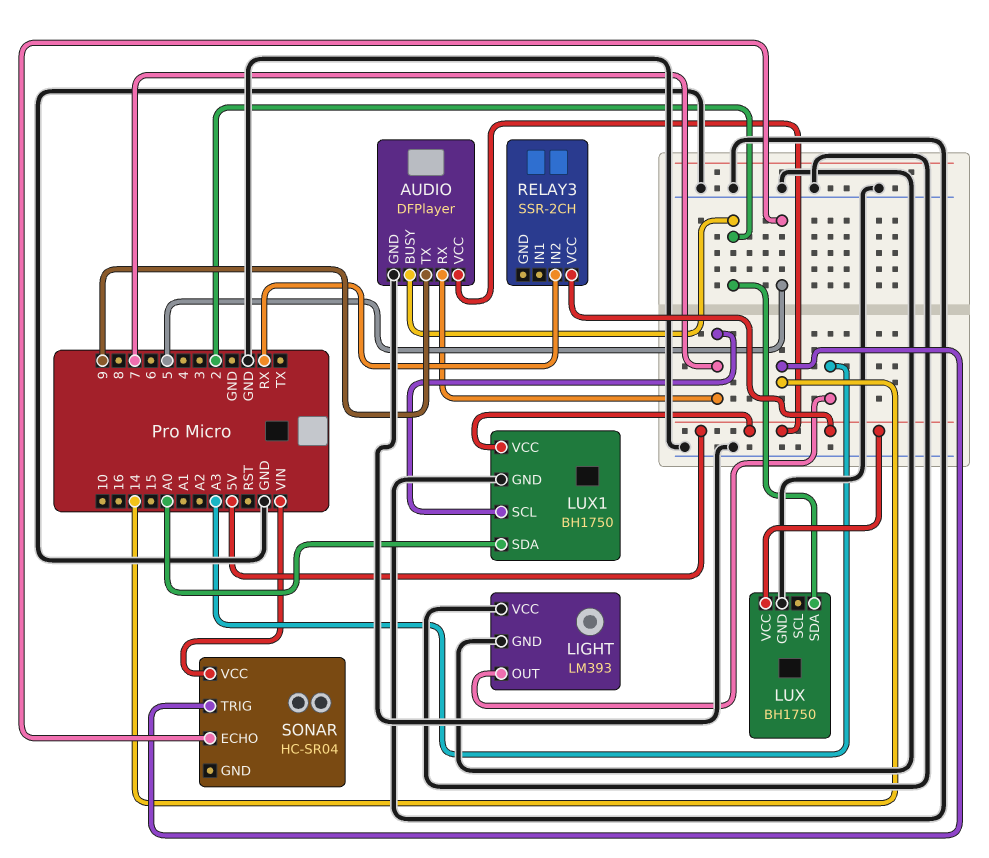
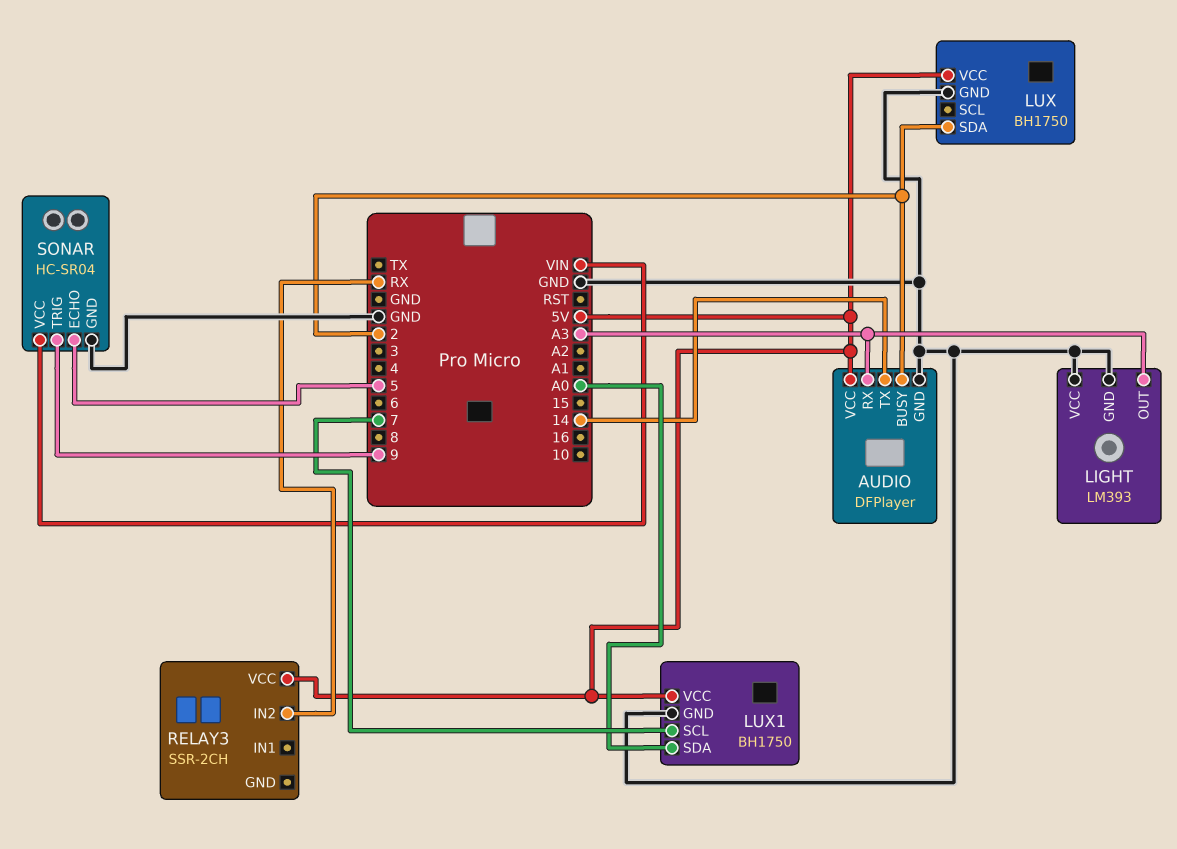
AUDIO pin RX: 7 -> A3
AUDIO pin TX: 9 -> 14
SONAR pin GND: none -> GND
SONAR pin TRIG: 14 -> 9

